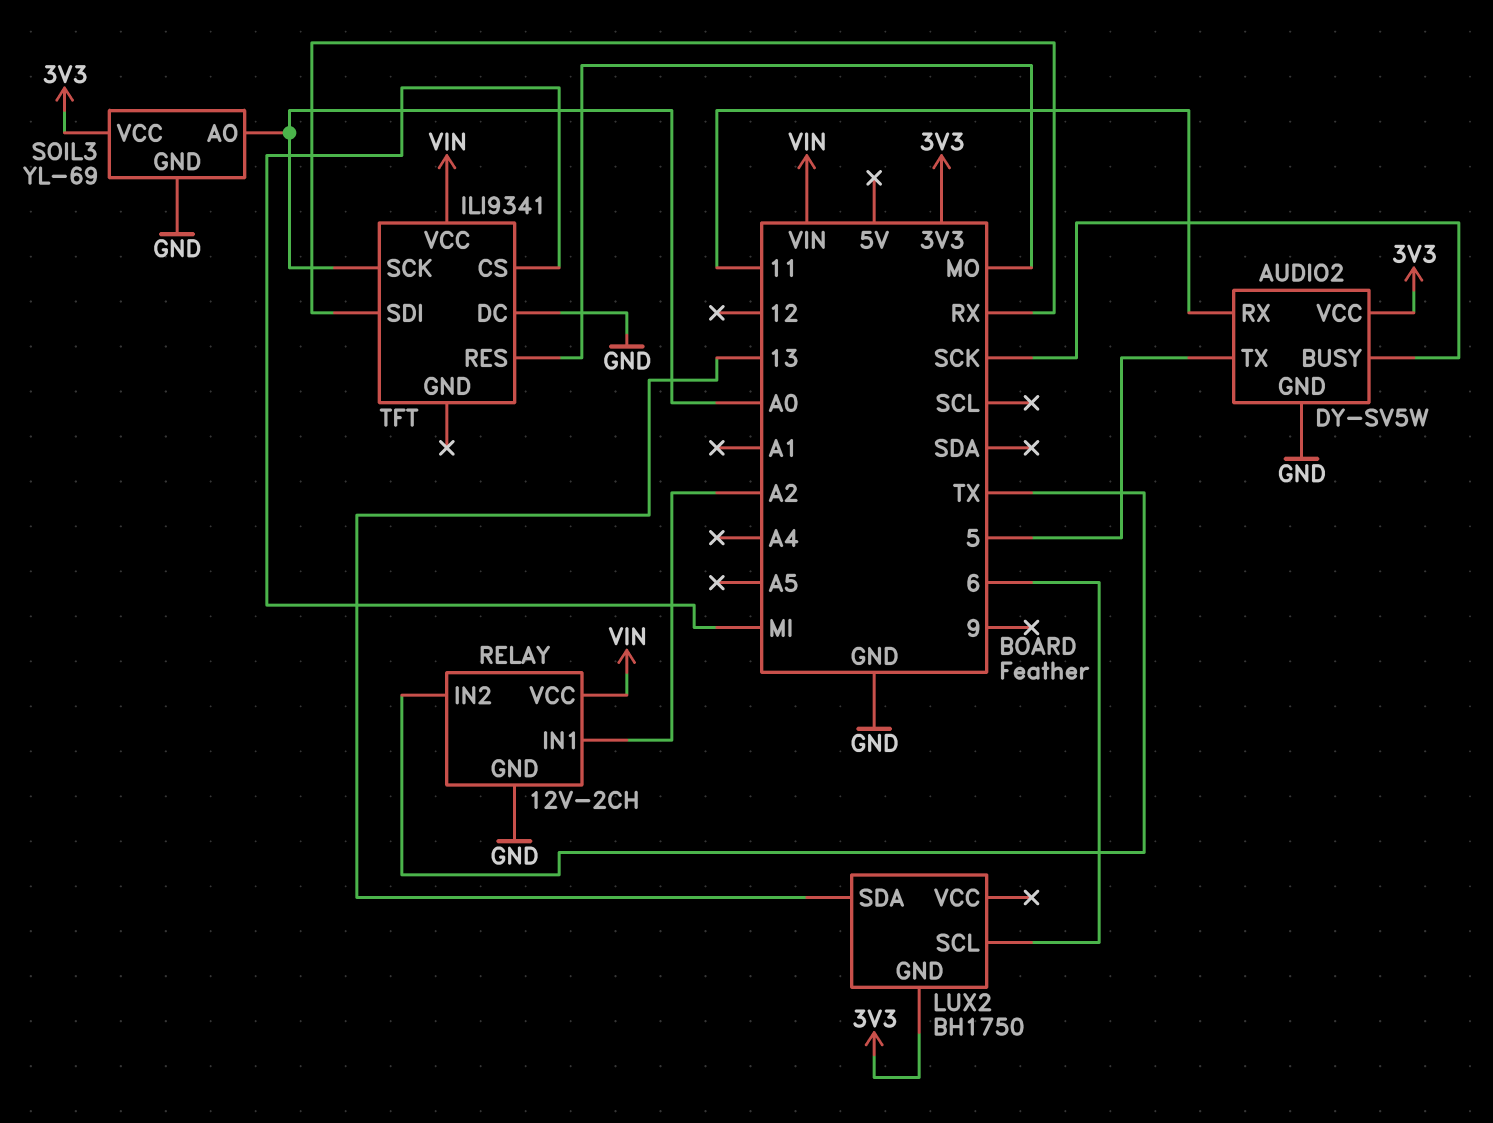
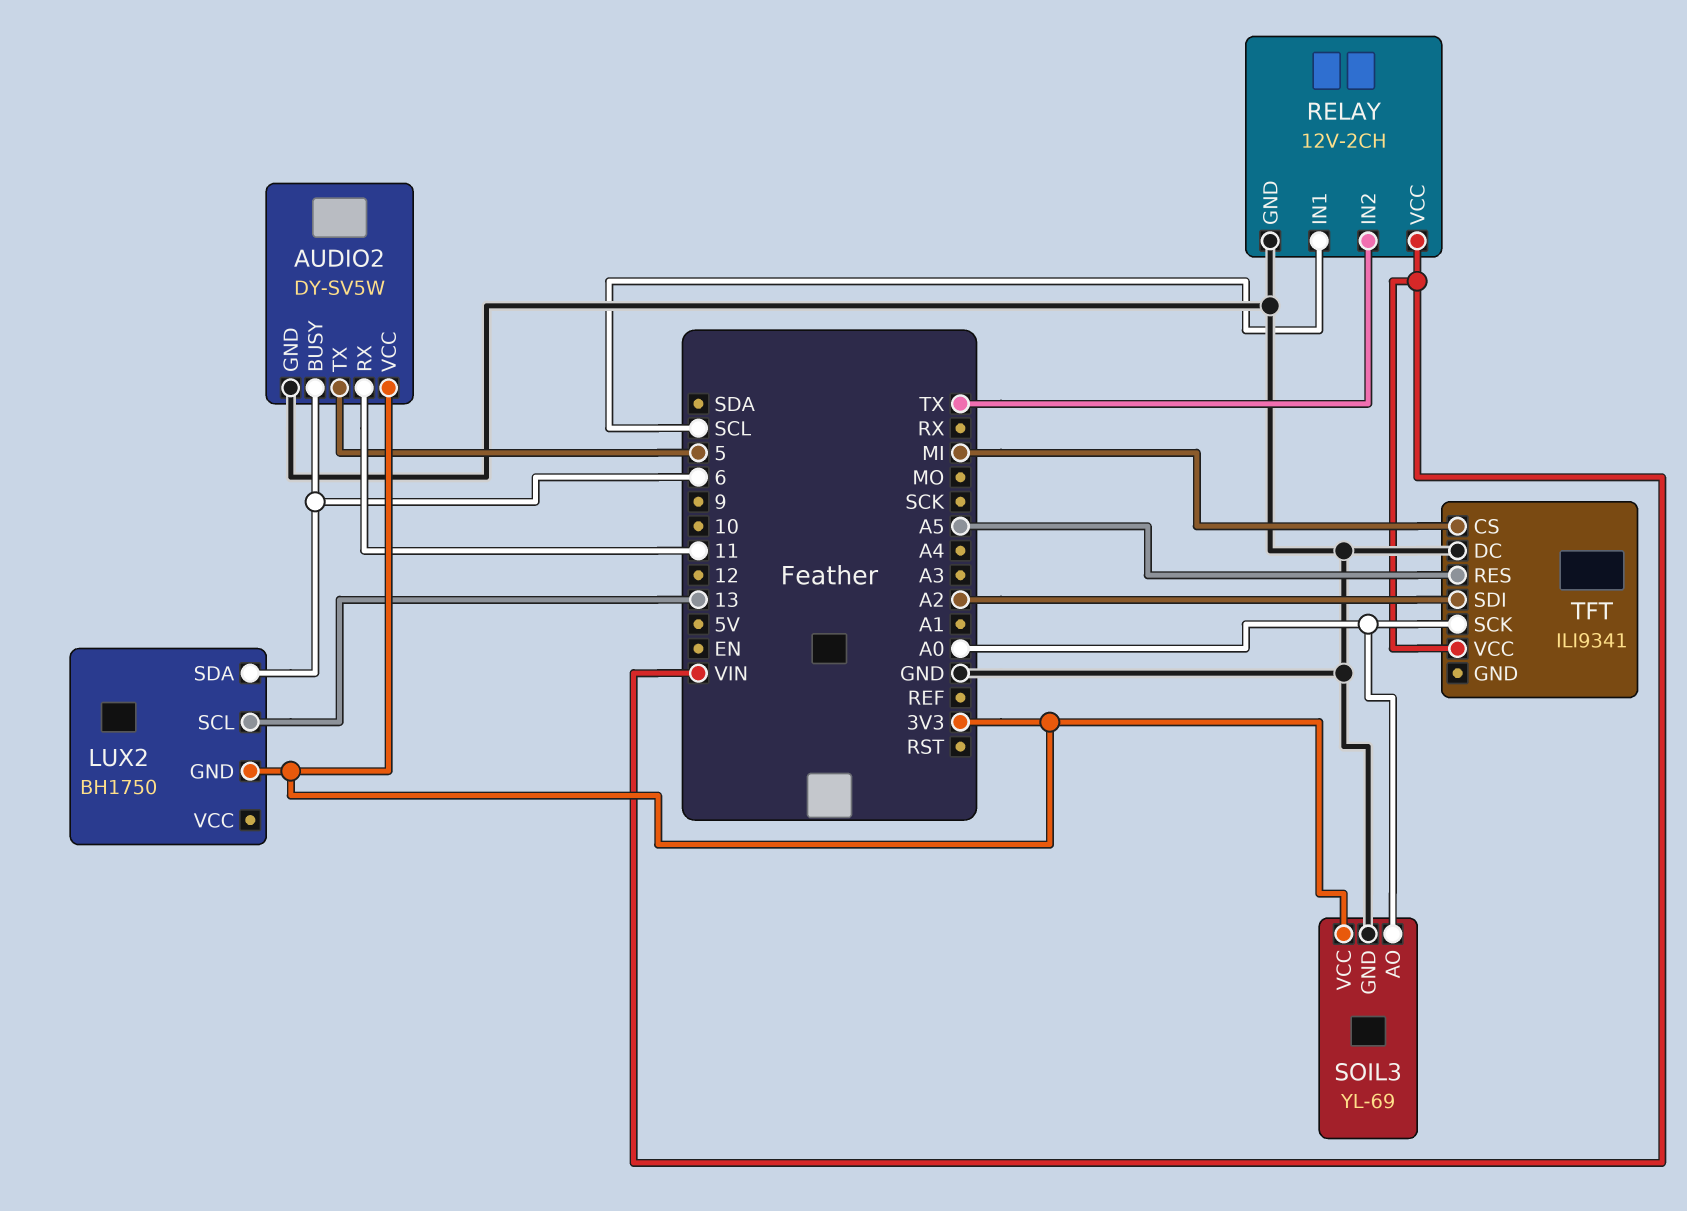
AUDIO2 pin BUSY: SCK -> 6
LUX2 pin SCL: 6 -> 13
LUX2 pin SDA: 13 -> 6
RELAY pin IN1: A2 -> SCL
TFT pin RES: MO -> A5
TFT pin SDI: RX -> A2

